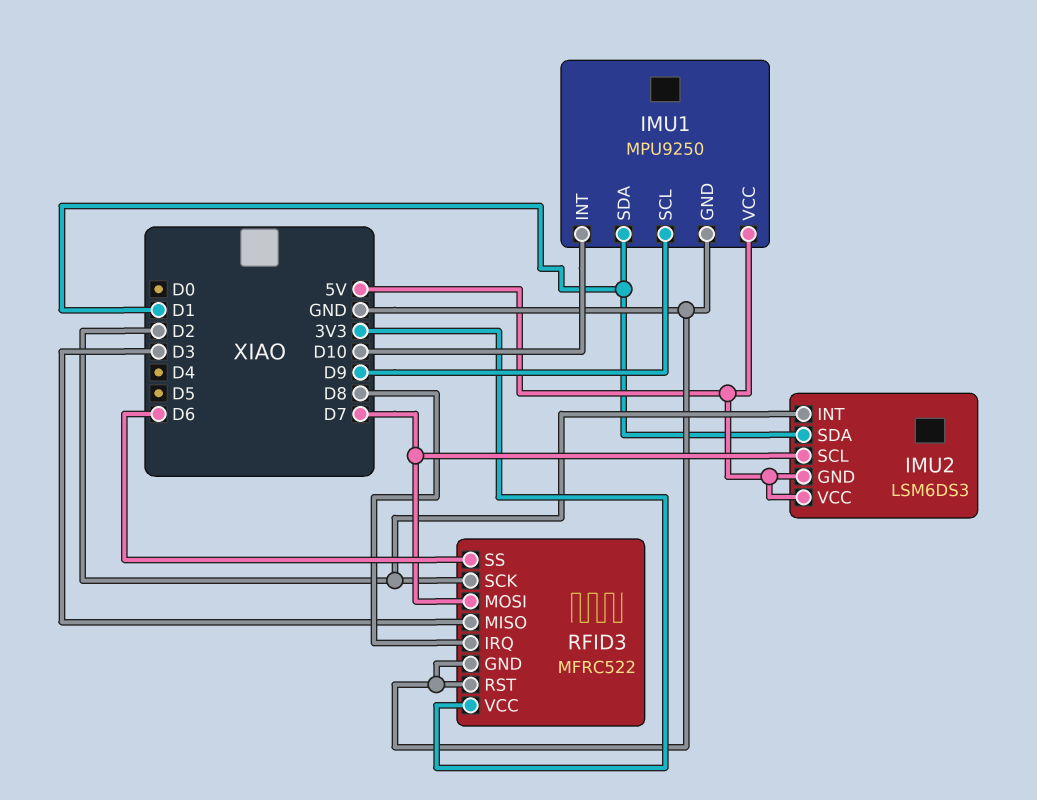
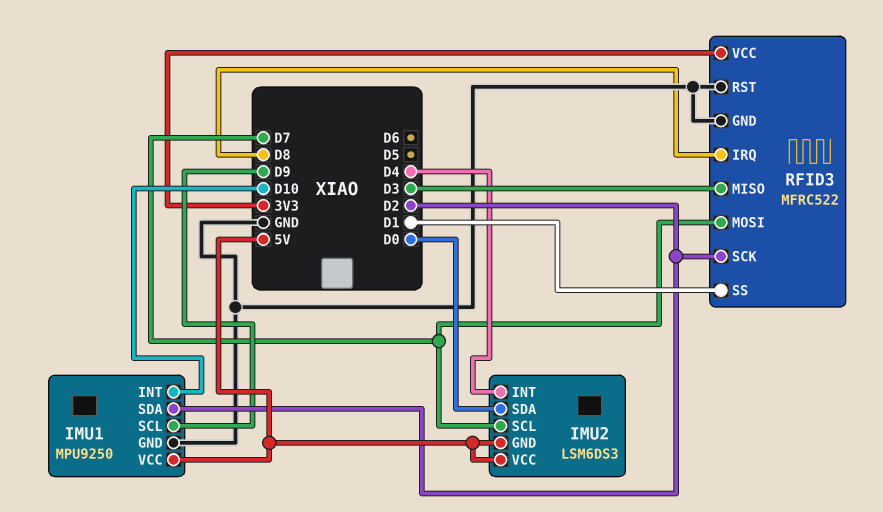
IMU1 pin SDA: D1 -> D2
IMU2 pin INT: D2 -> D4
IMU2 pin SDA: D1 -> D0
RFID3 pin SS: D6 -> D1

